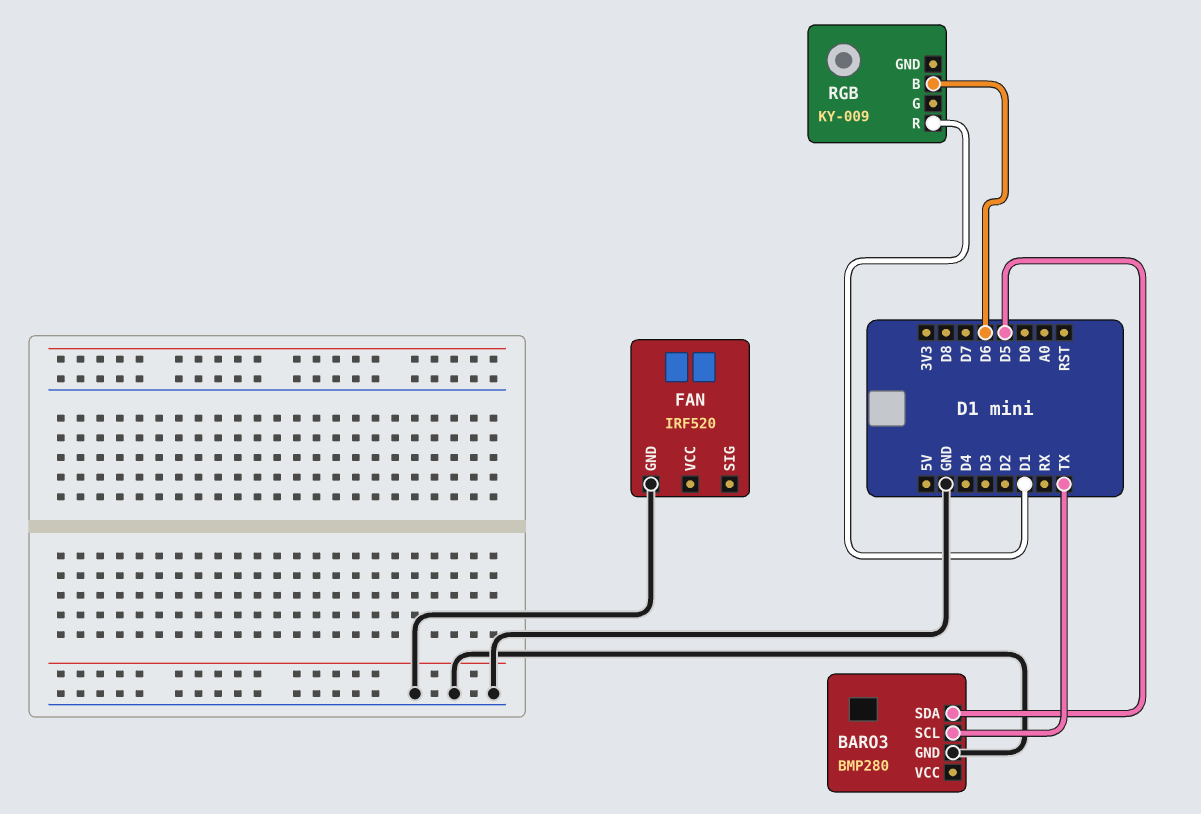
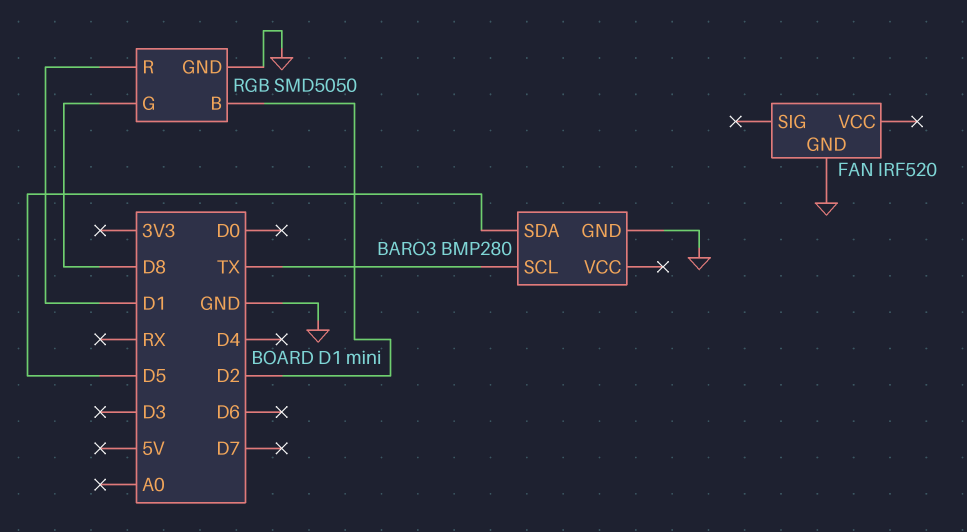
RGB: KY-009 -> SMD5050
RGB pin B: D6 -> D2
RGB pin G: none -> D8
RGB pin GND: none -> GND

